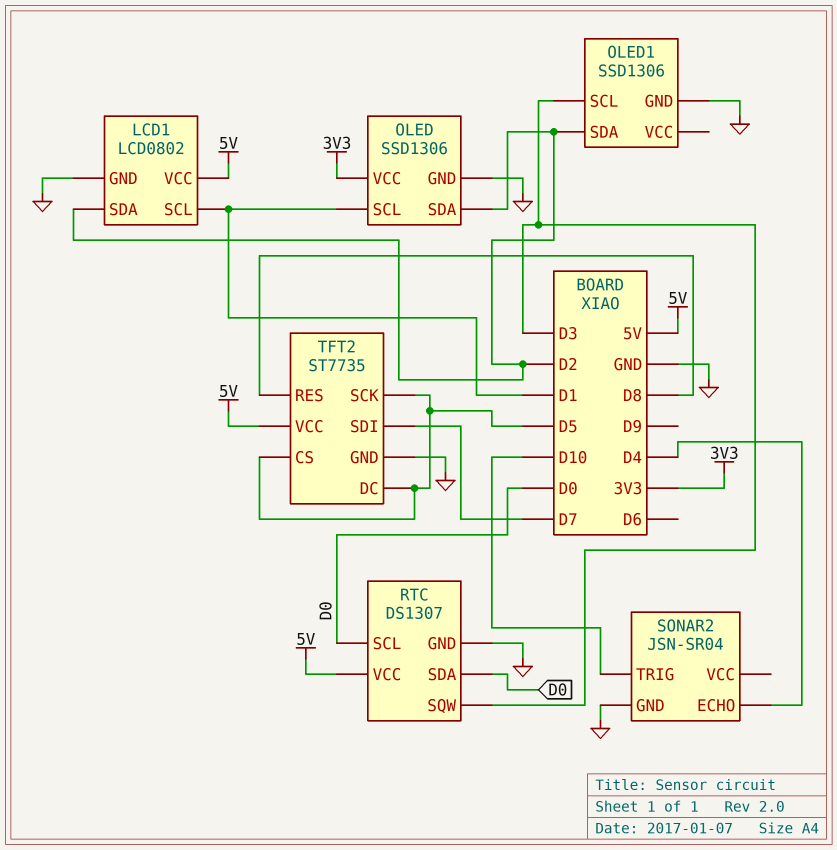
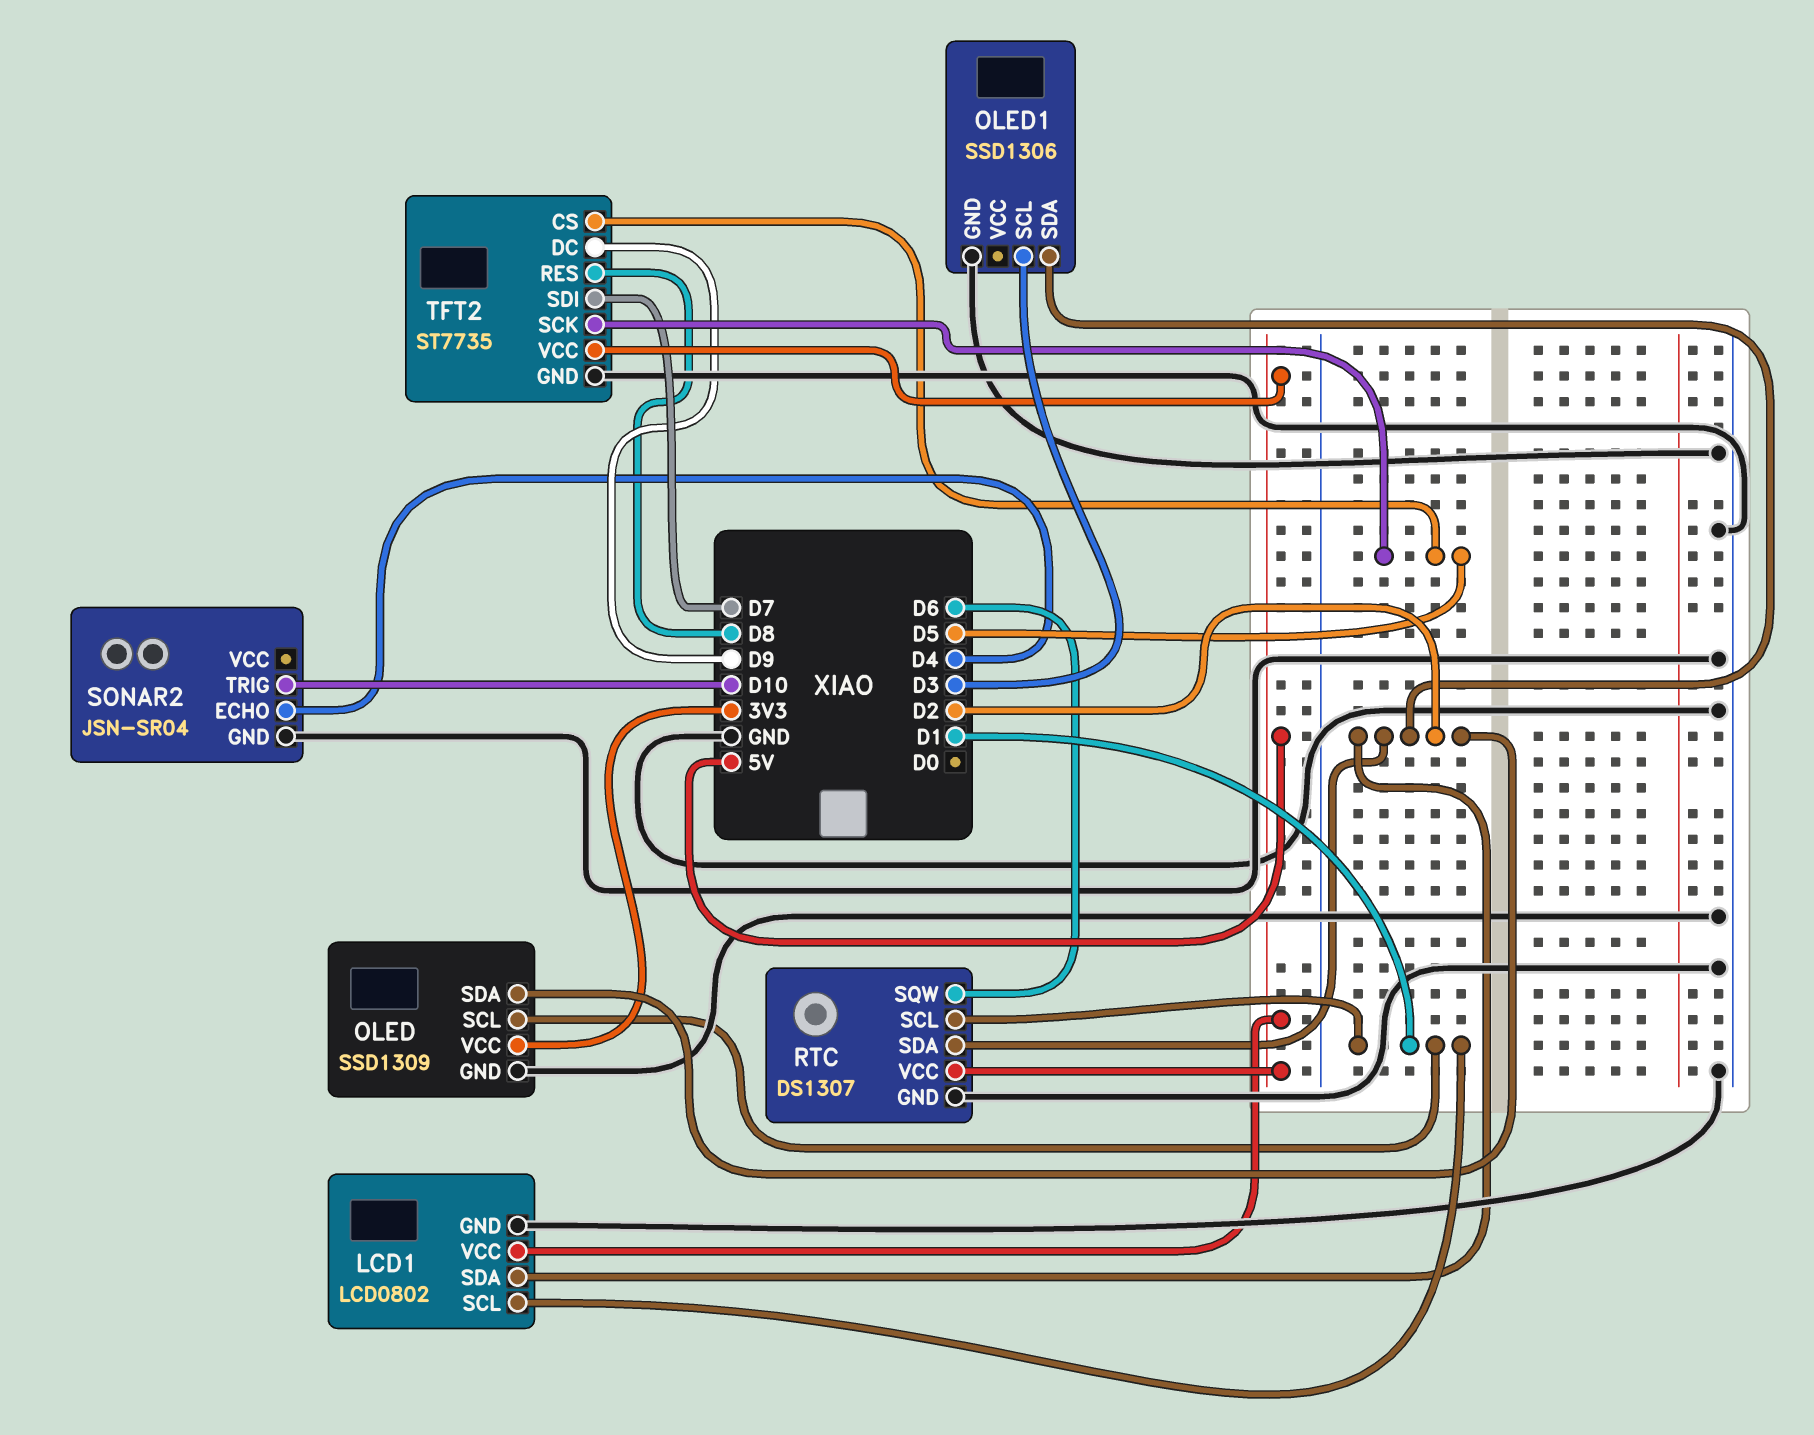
OLED: SSD1306 -> SSD1309
RTC pin SCL: D0 -> D1
RTC pin SDA: D0 -> D2
RTC pin SQW: D3 -> D6
TFT2 pin DC: D5 -> D9

